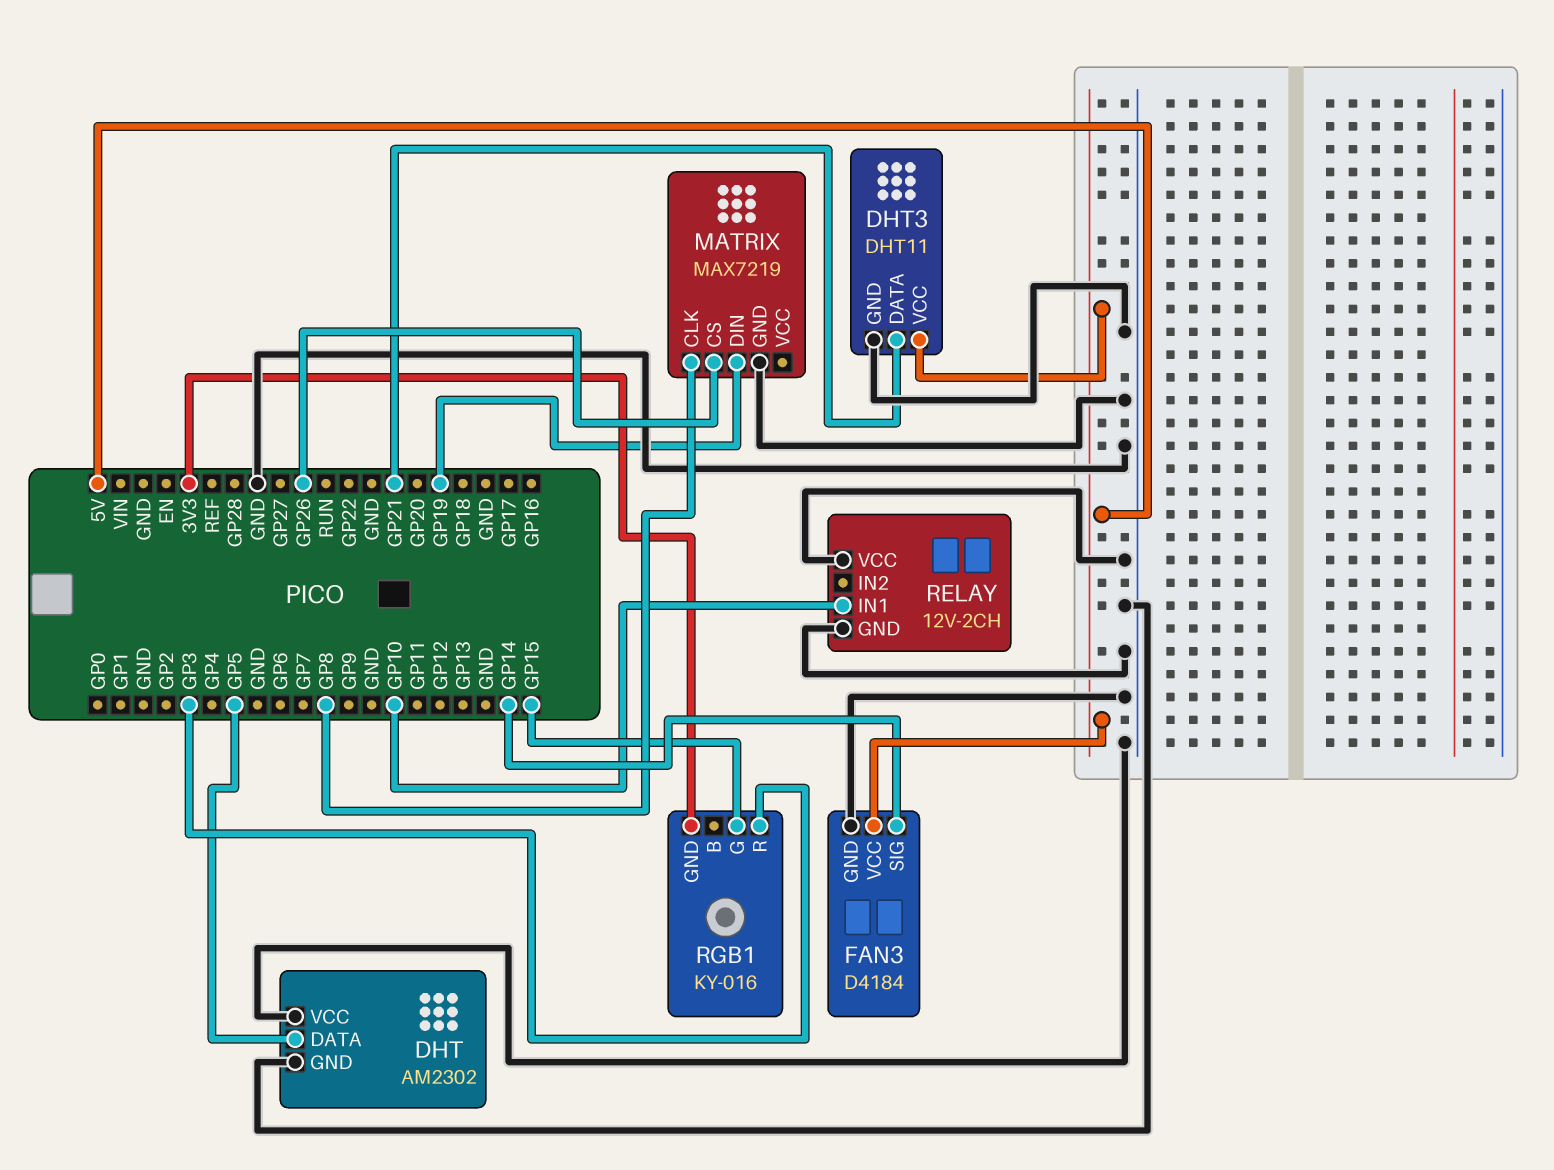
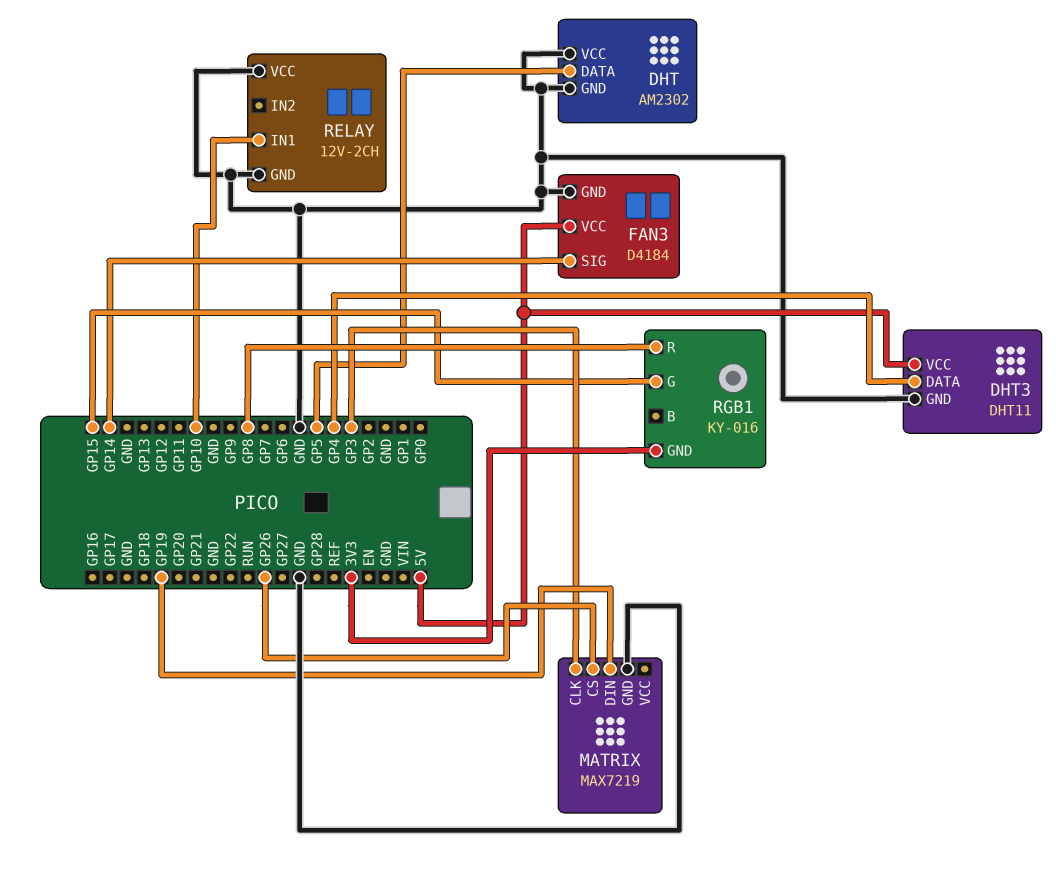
DHT3 pin DATA: GP21 -> GP4
MATRIX pin CLK: GP8 -> GP3
RGB1 pin R: GP3 -> GP8

